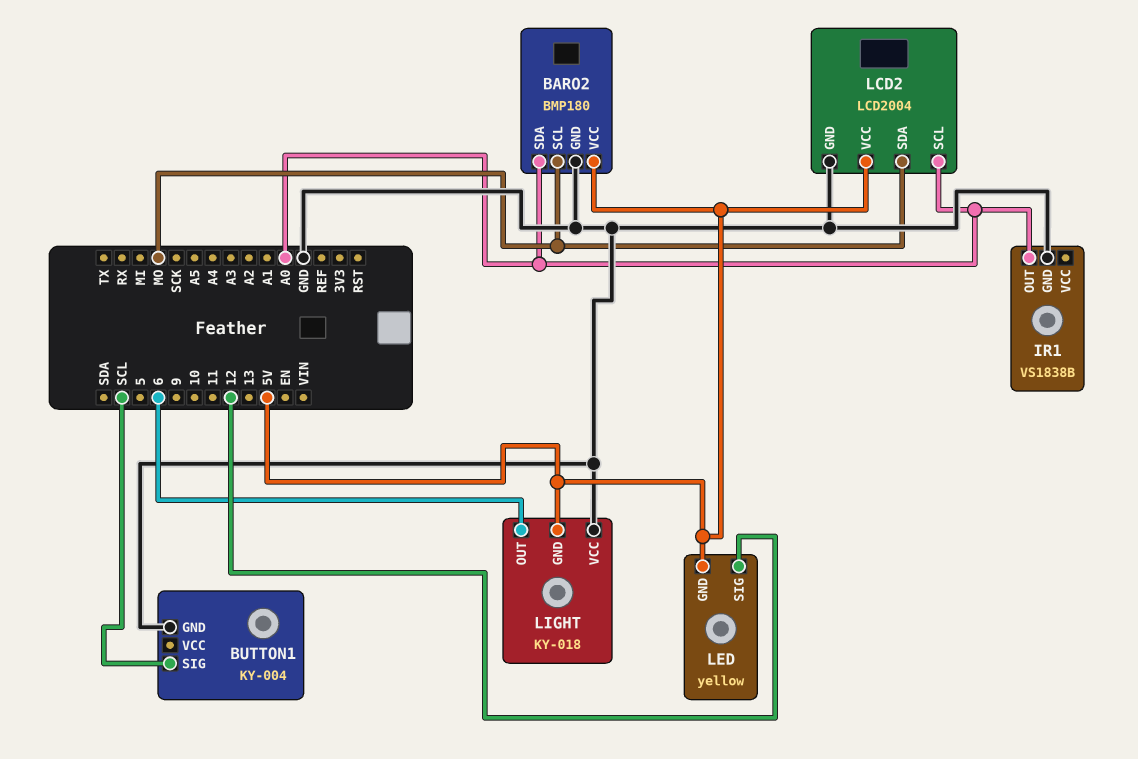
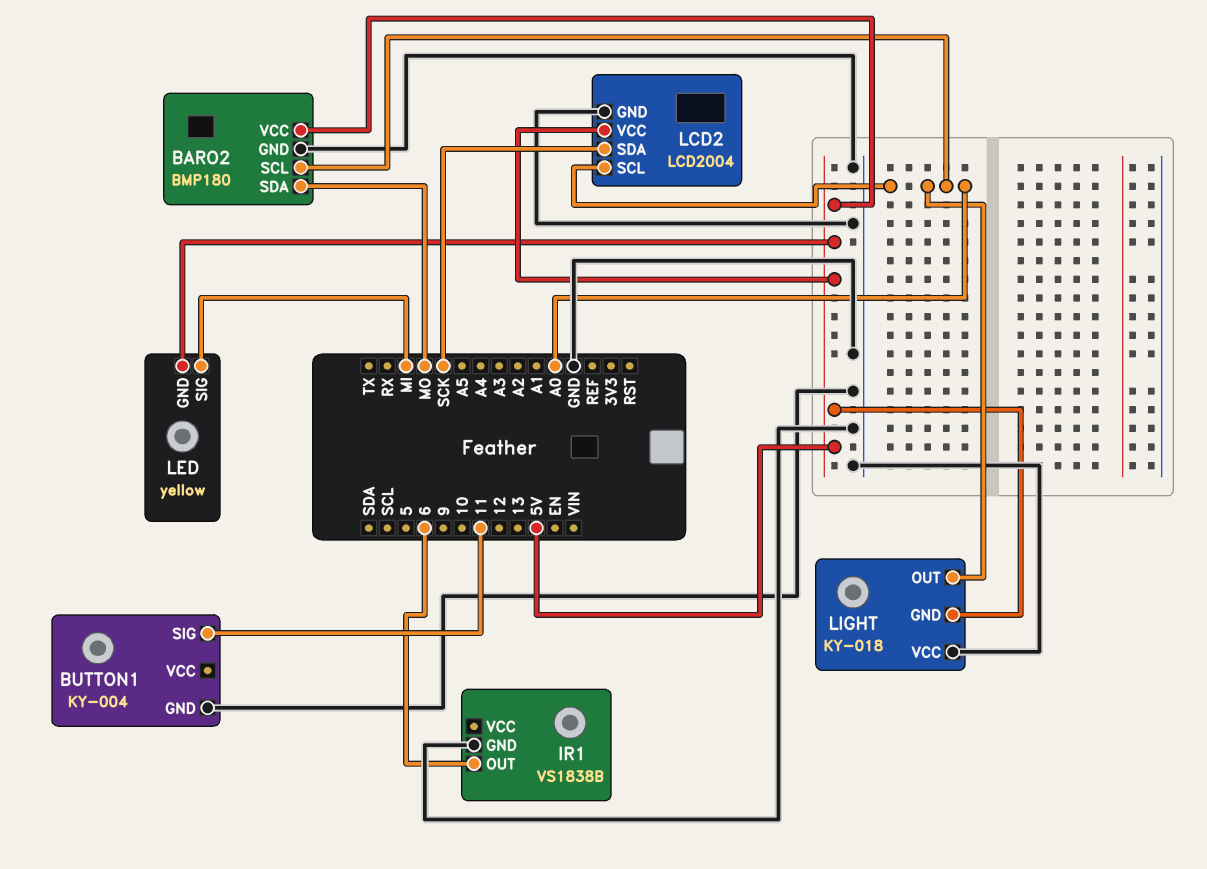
BARO2 pin SCL: MO -> A0
BARO2 pin SDA: A0 -> MO
BUTTON1 pin SIG: SCL -> 11
IR1 pin OUT: A0 -> 6
LCD2 pin SDA: MO -> SCK
LED pin SIG: 12 -> MI
LIGHT pin OUT: 6 -> A0

